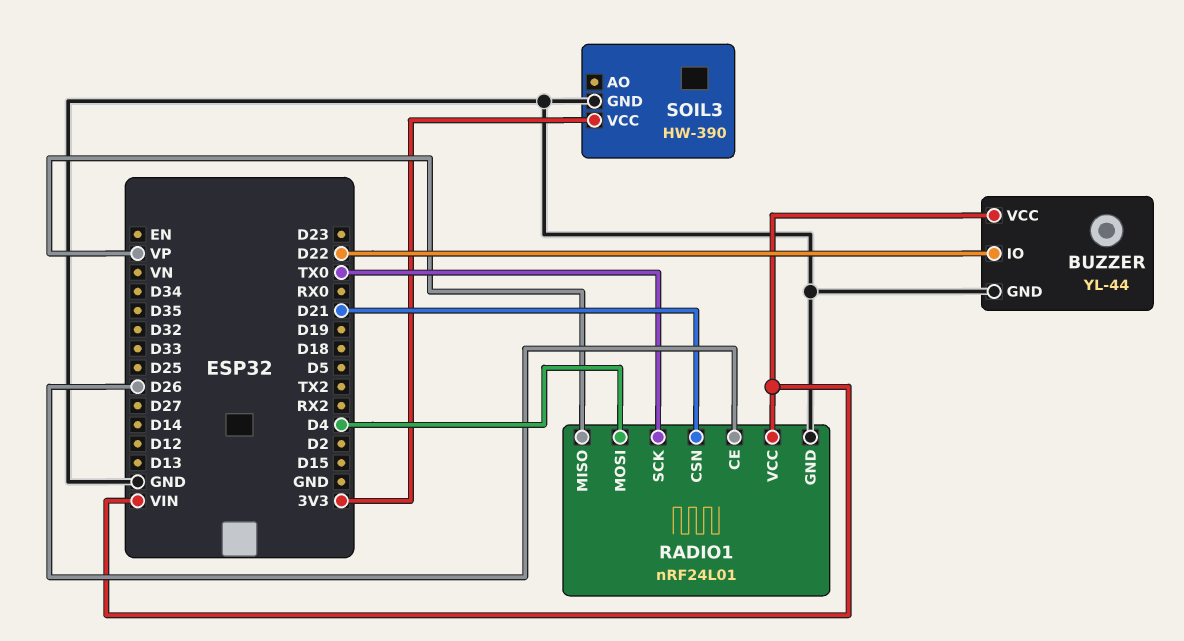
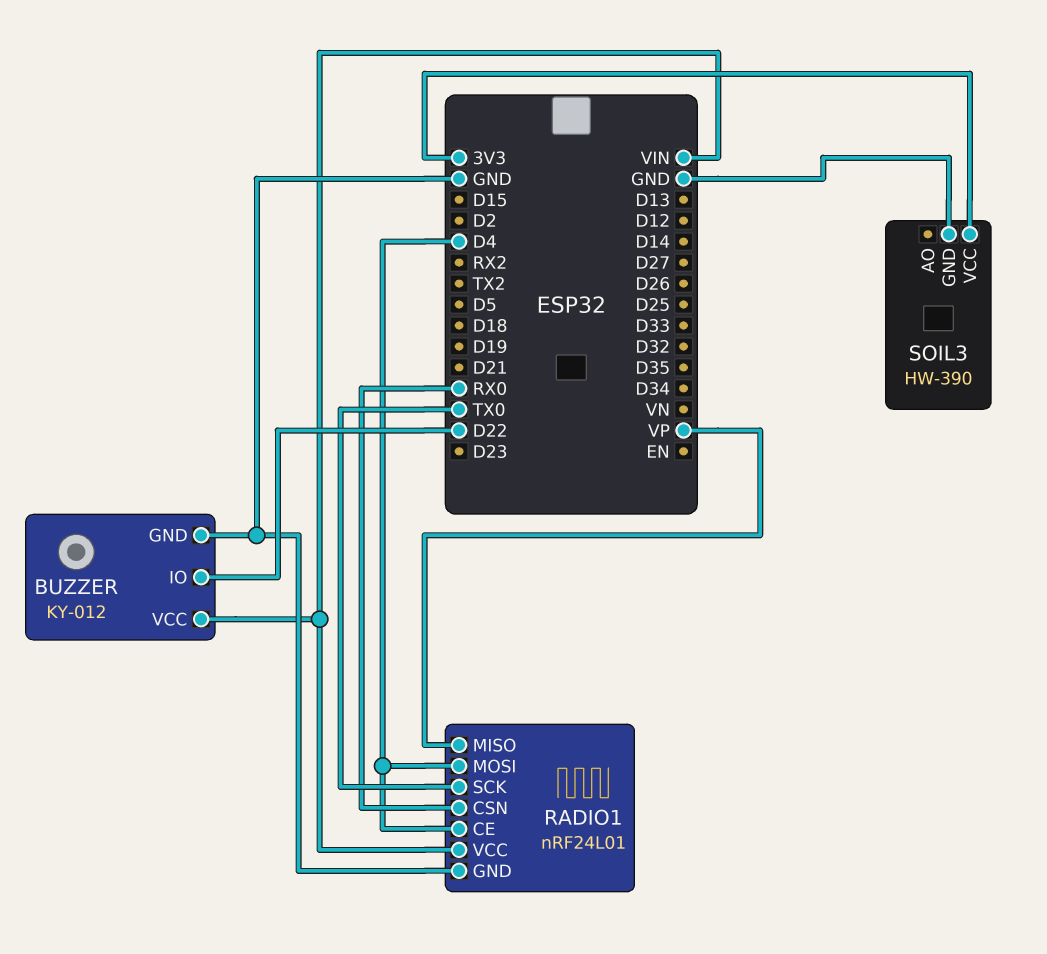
BUZZER: YL-44 -> KY-012
RADIO1 pin CE: D26 -> D4
RADIO1 pin CSN: D21 -> RX0

